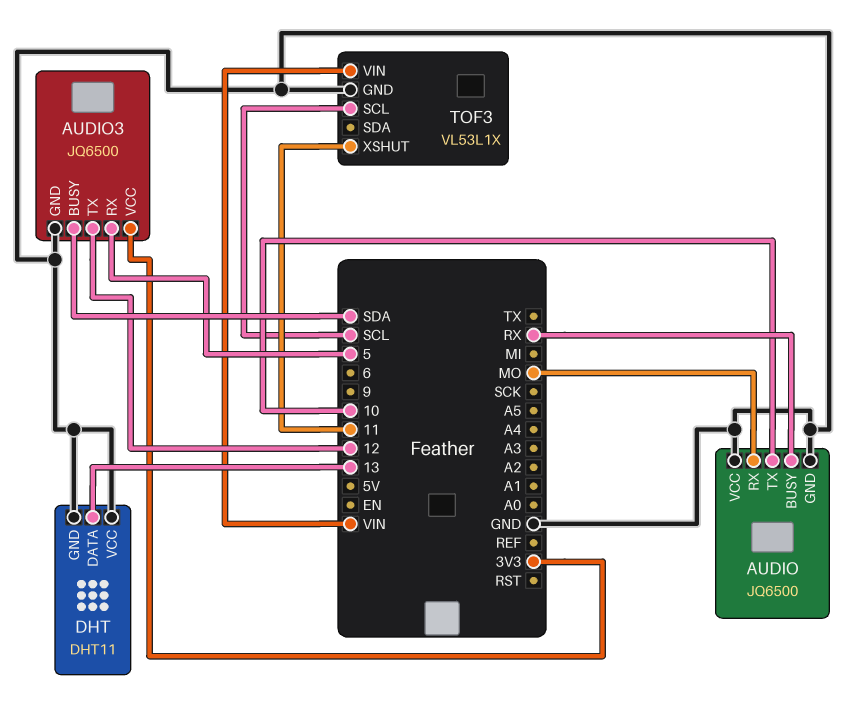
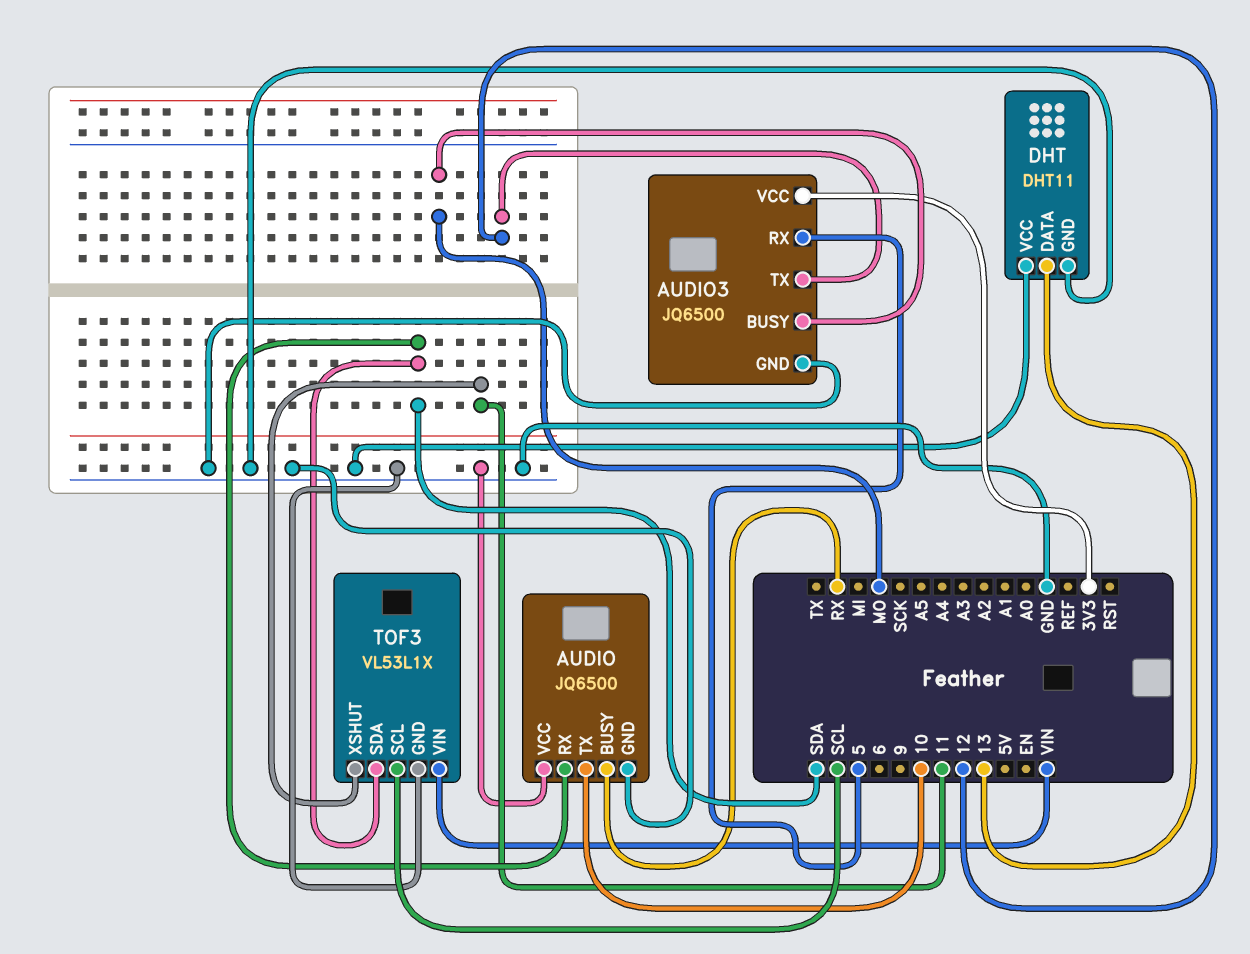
AUDIO pin RX: MO -> SDA
AUDIO3 pin BUSY: SDA -> MO
TOF3 pin SDA: none -> SDA

